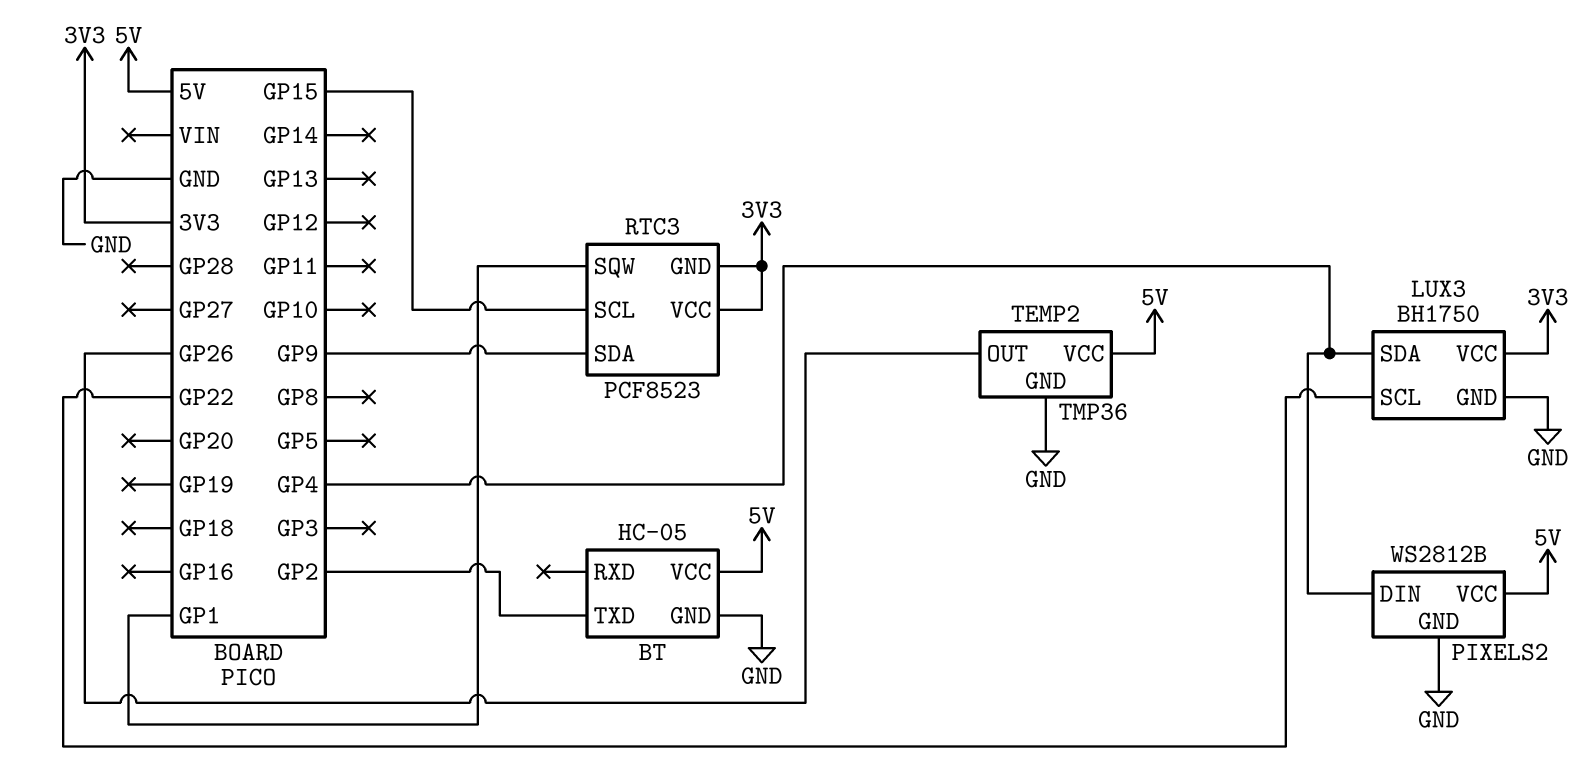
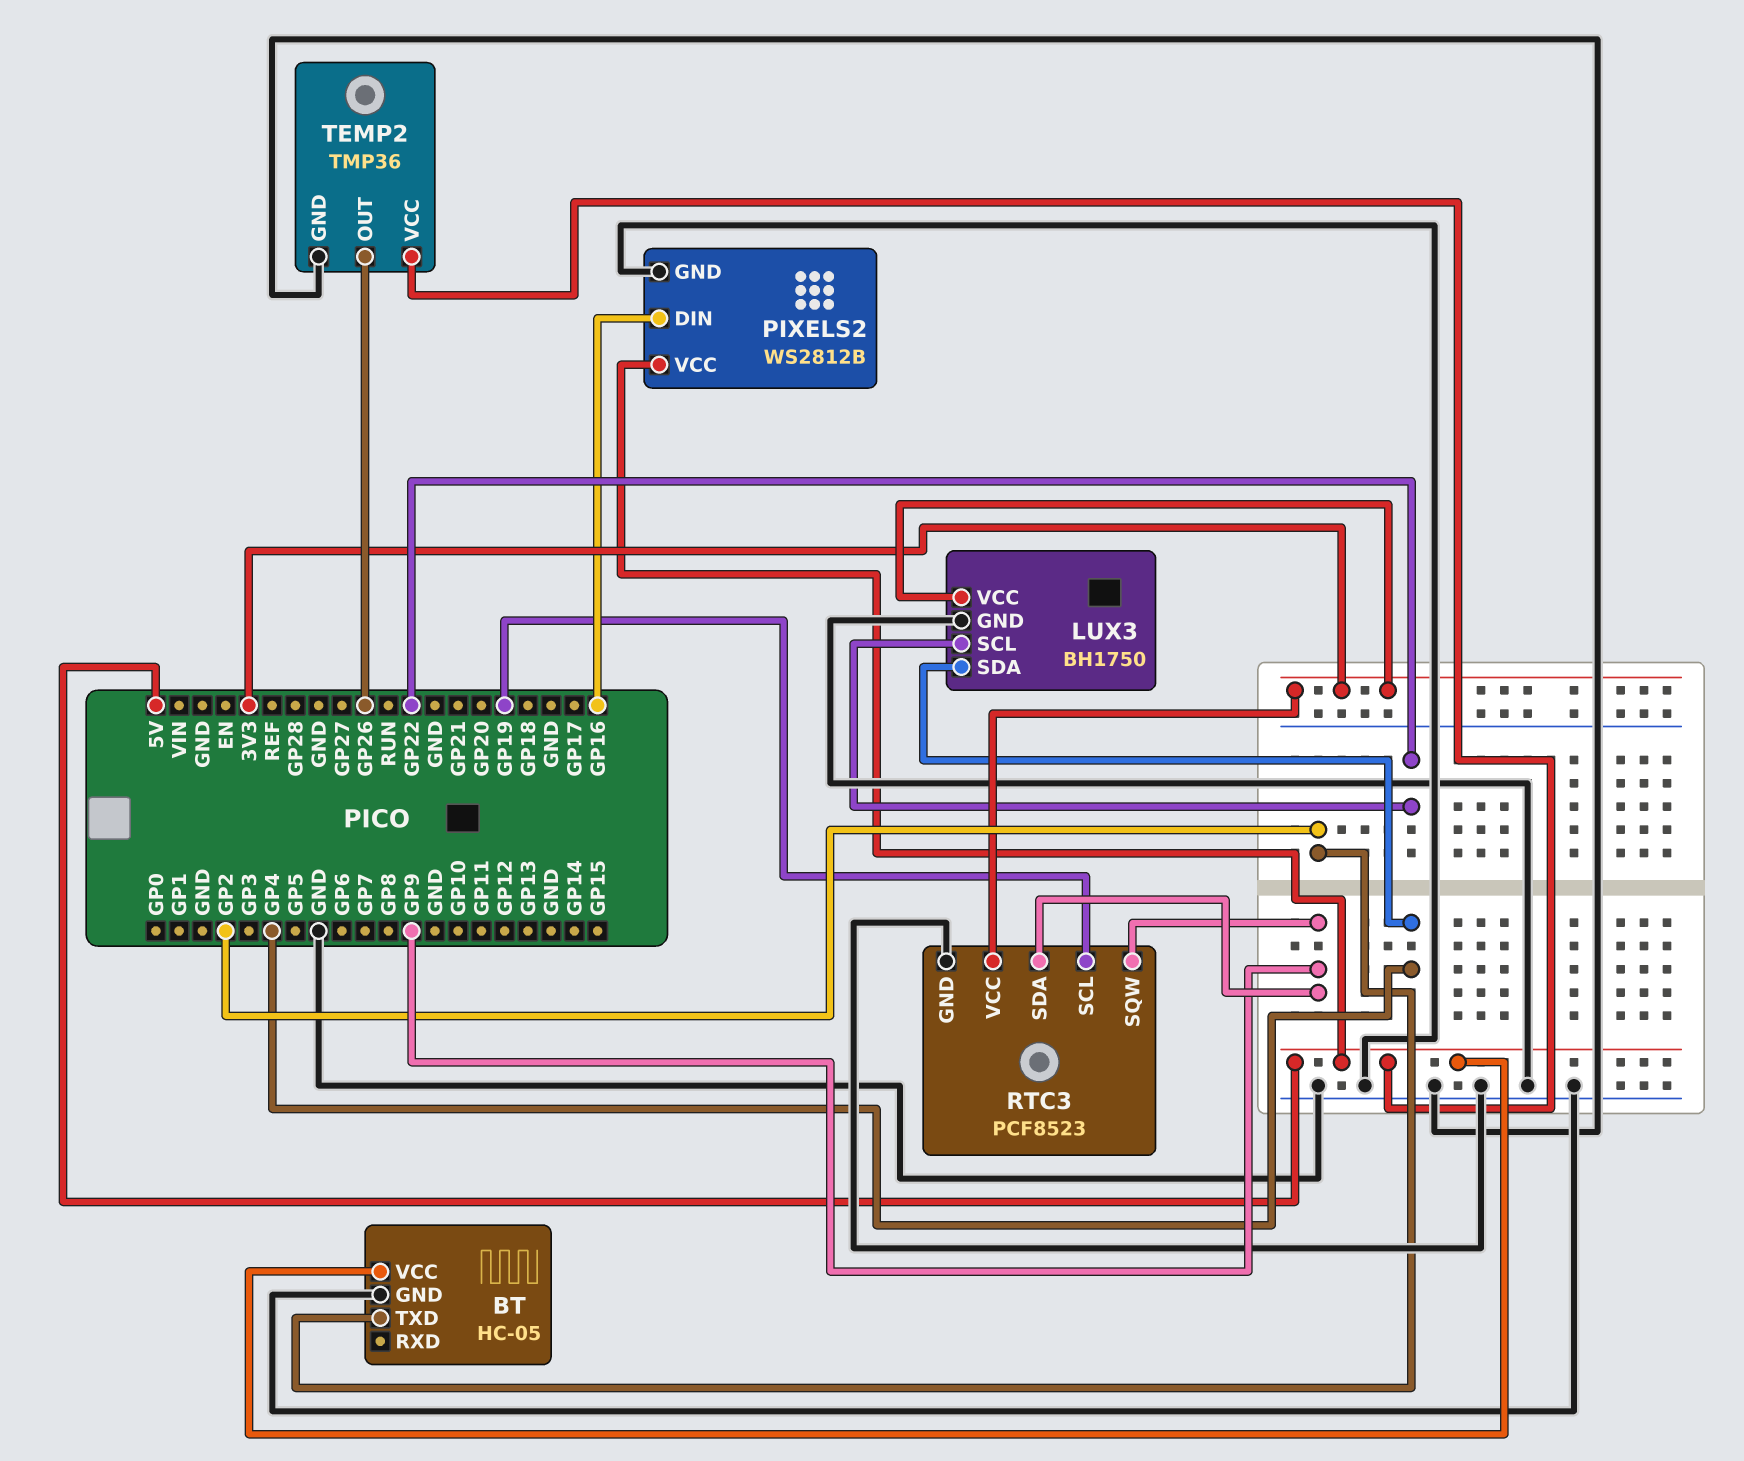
PIXELS2 pin DIN: GP4 -> GP16
RTC3 pin GND: 3V3 -> GND
RTC3 pin SCL: GP15 -> GP19
RTC3 pin SQW: GP1 -> GP9

